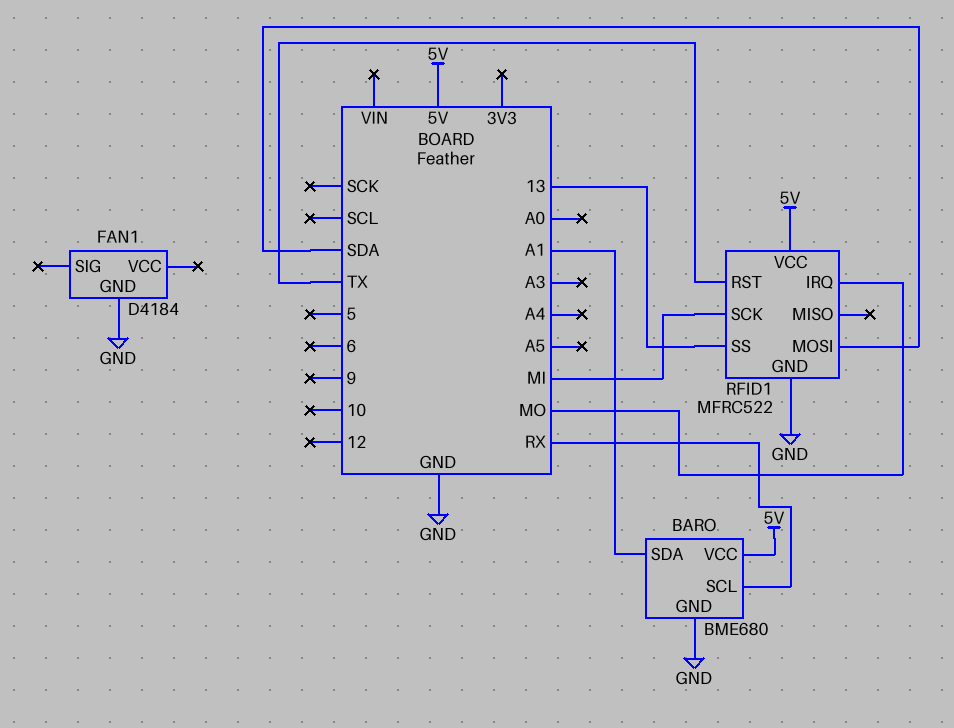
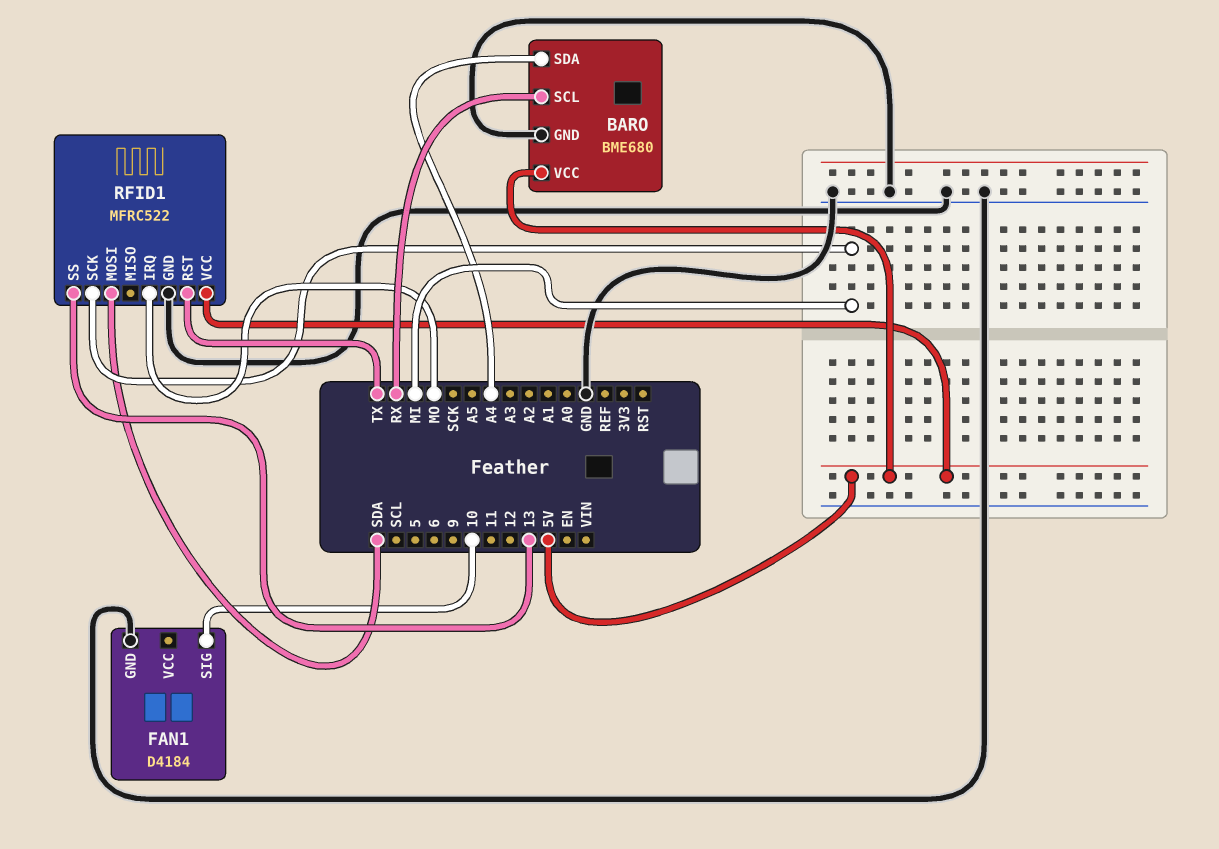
BARO pin SDA: A1 -> A4
FAN1 pin SIG: none -> 10

